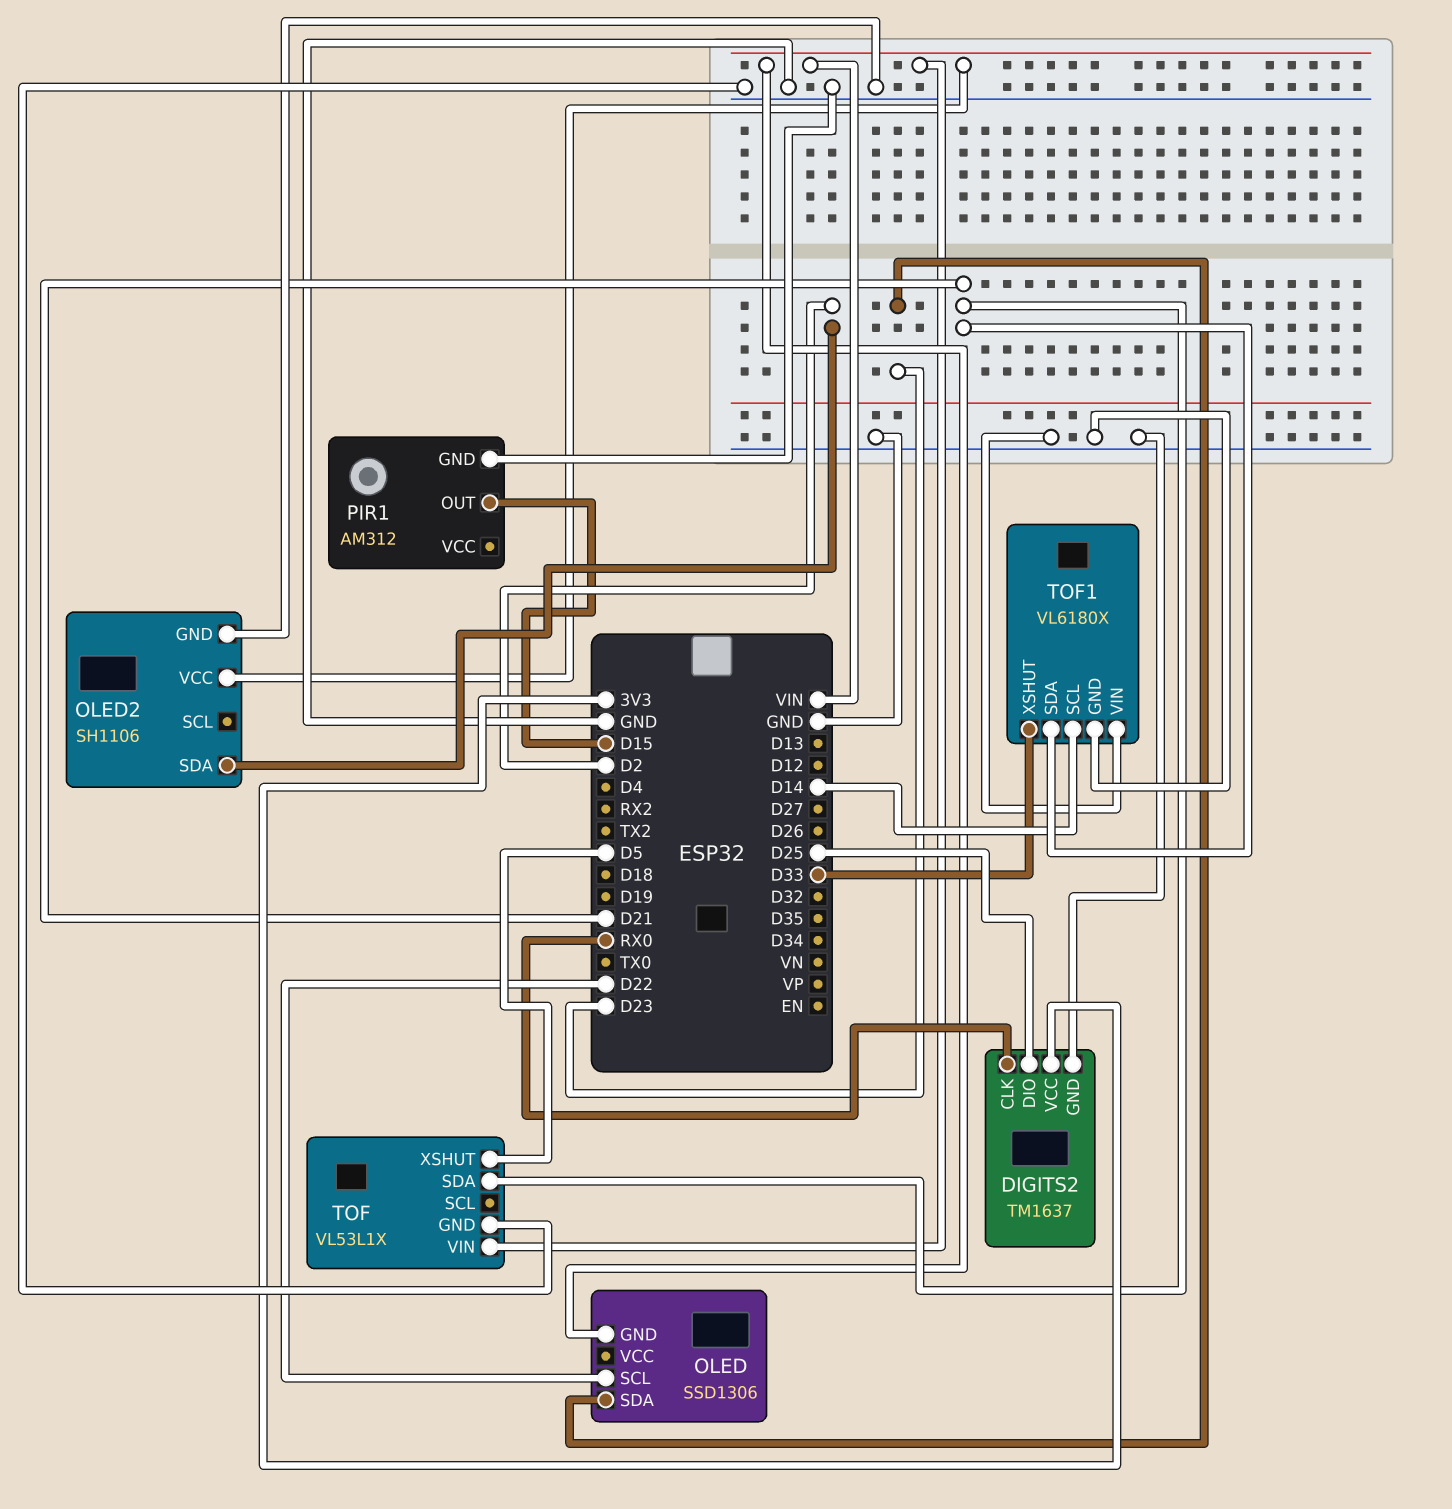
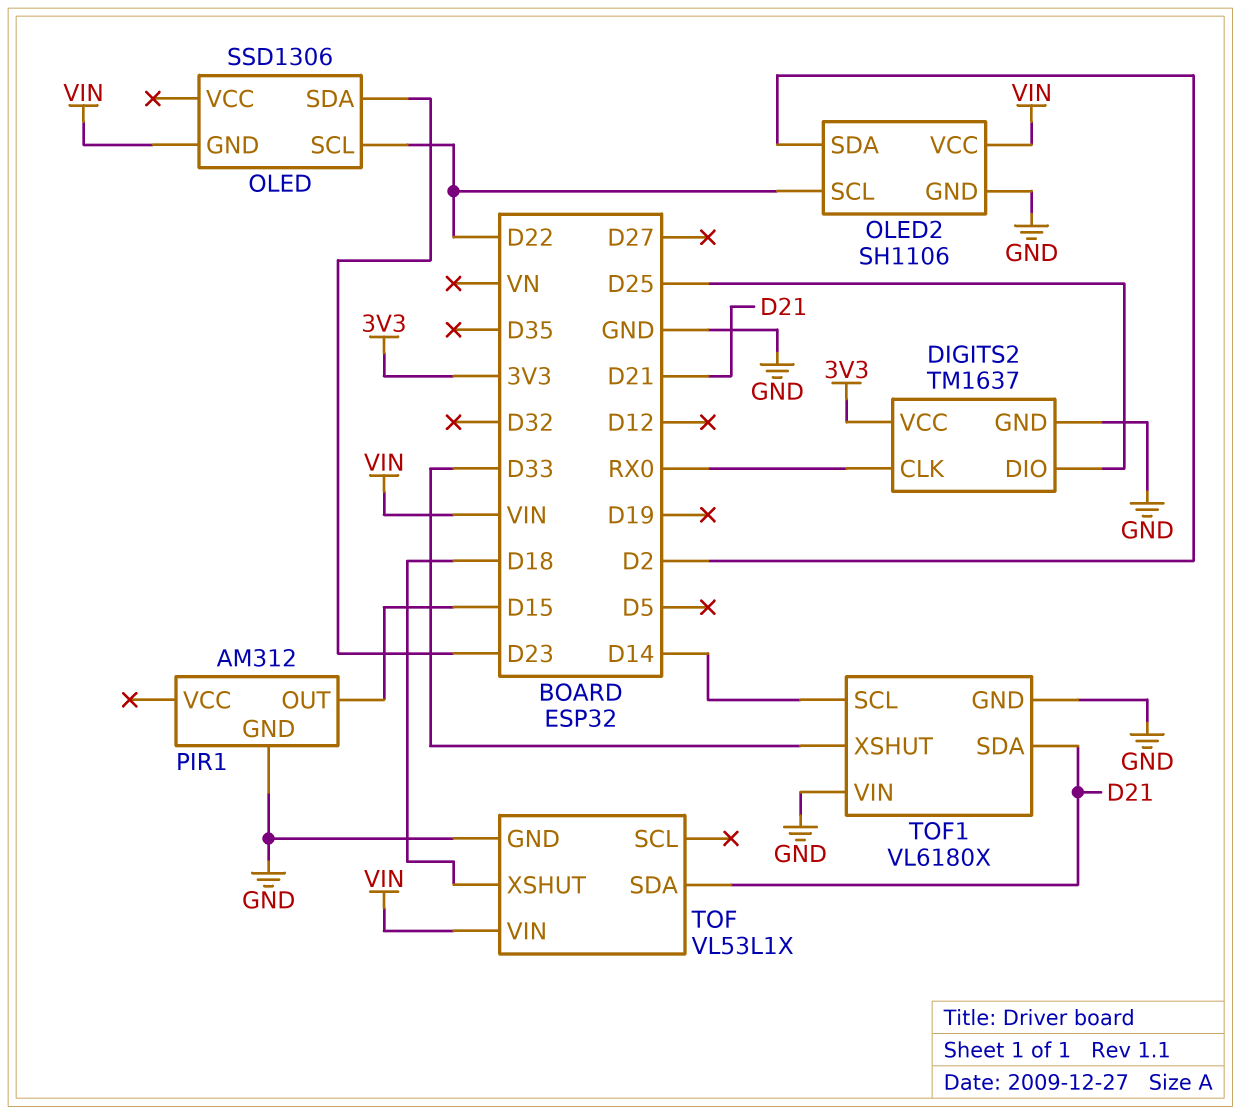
OLED2 pin SCL: none -> D22
TOF pin XSHUT: D5 -> D18

